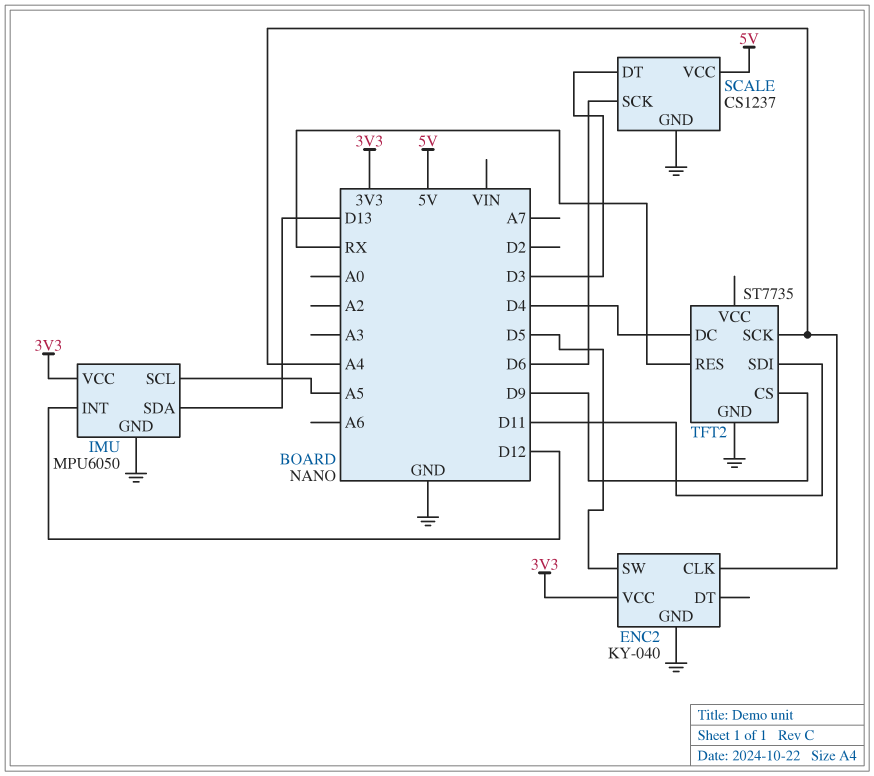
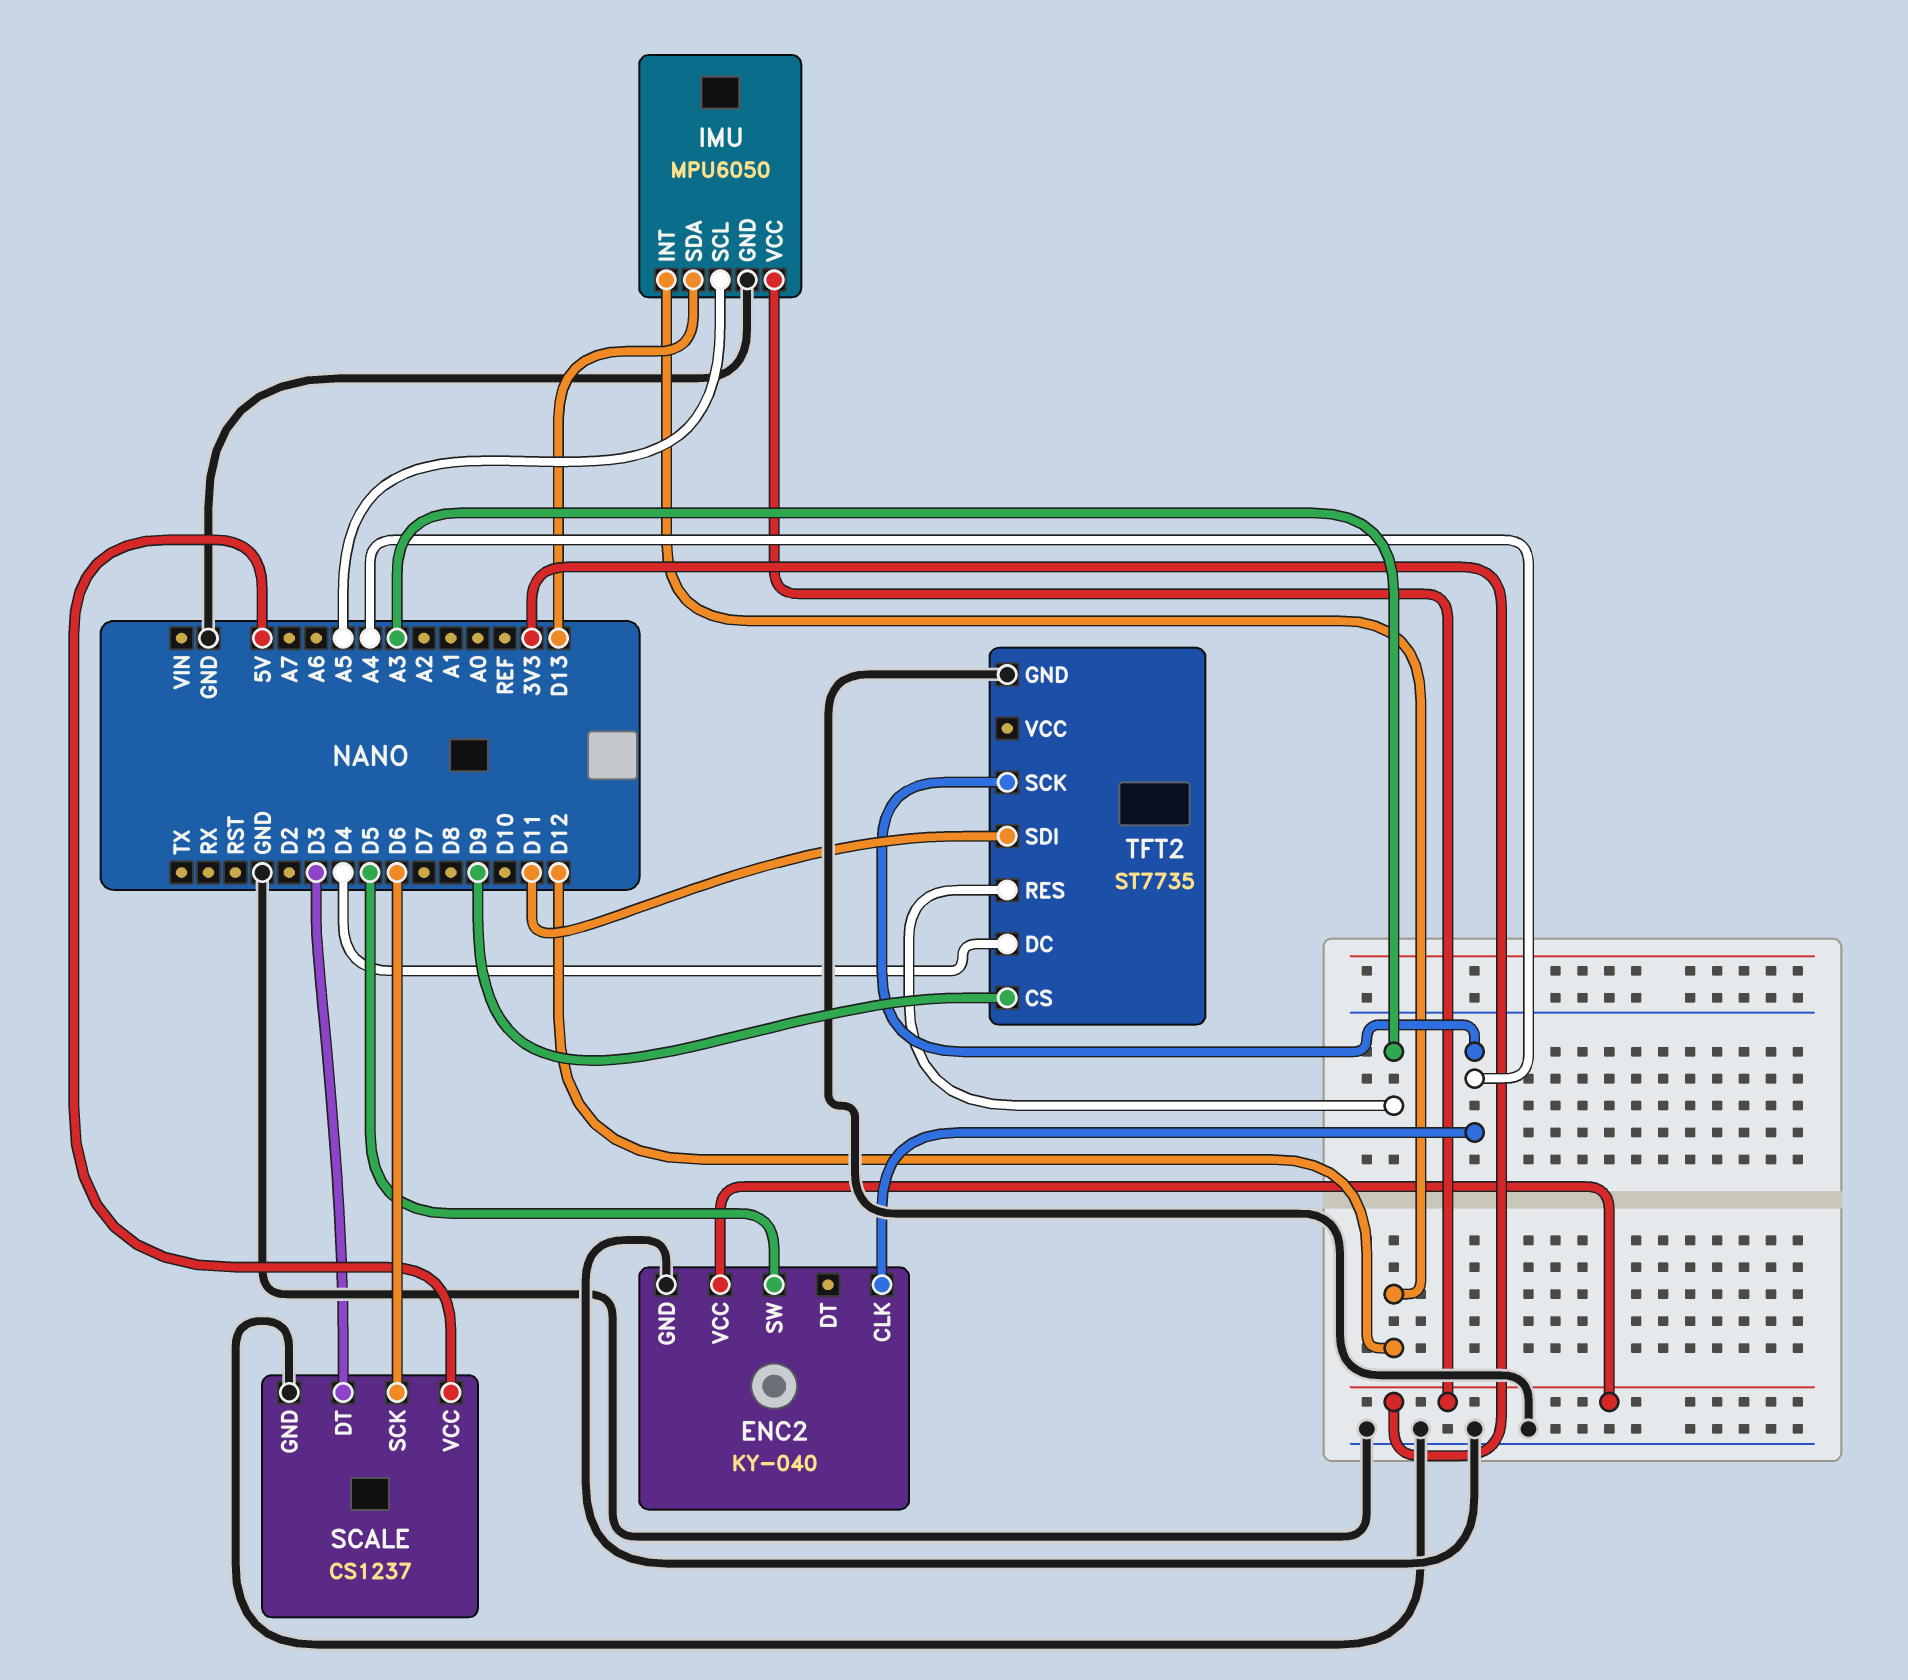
TFT2 pin RES: RX -> A3

